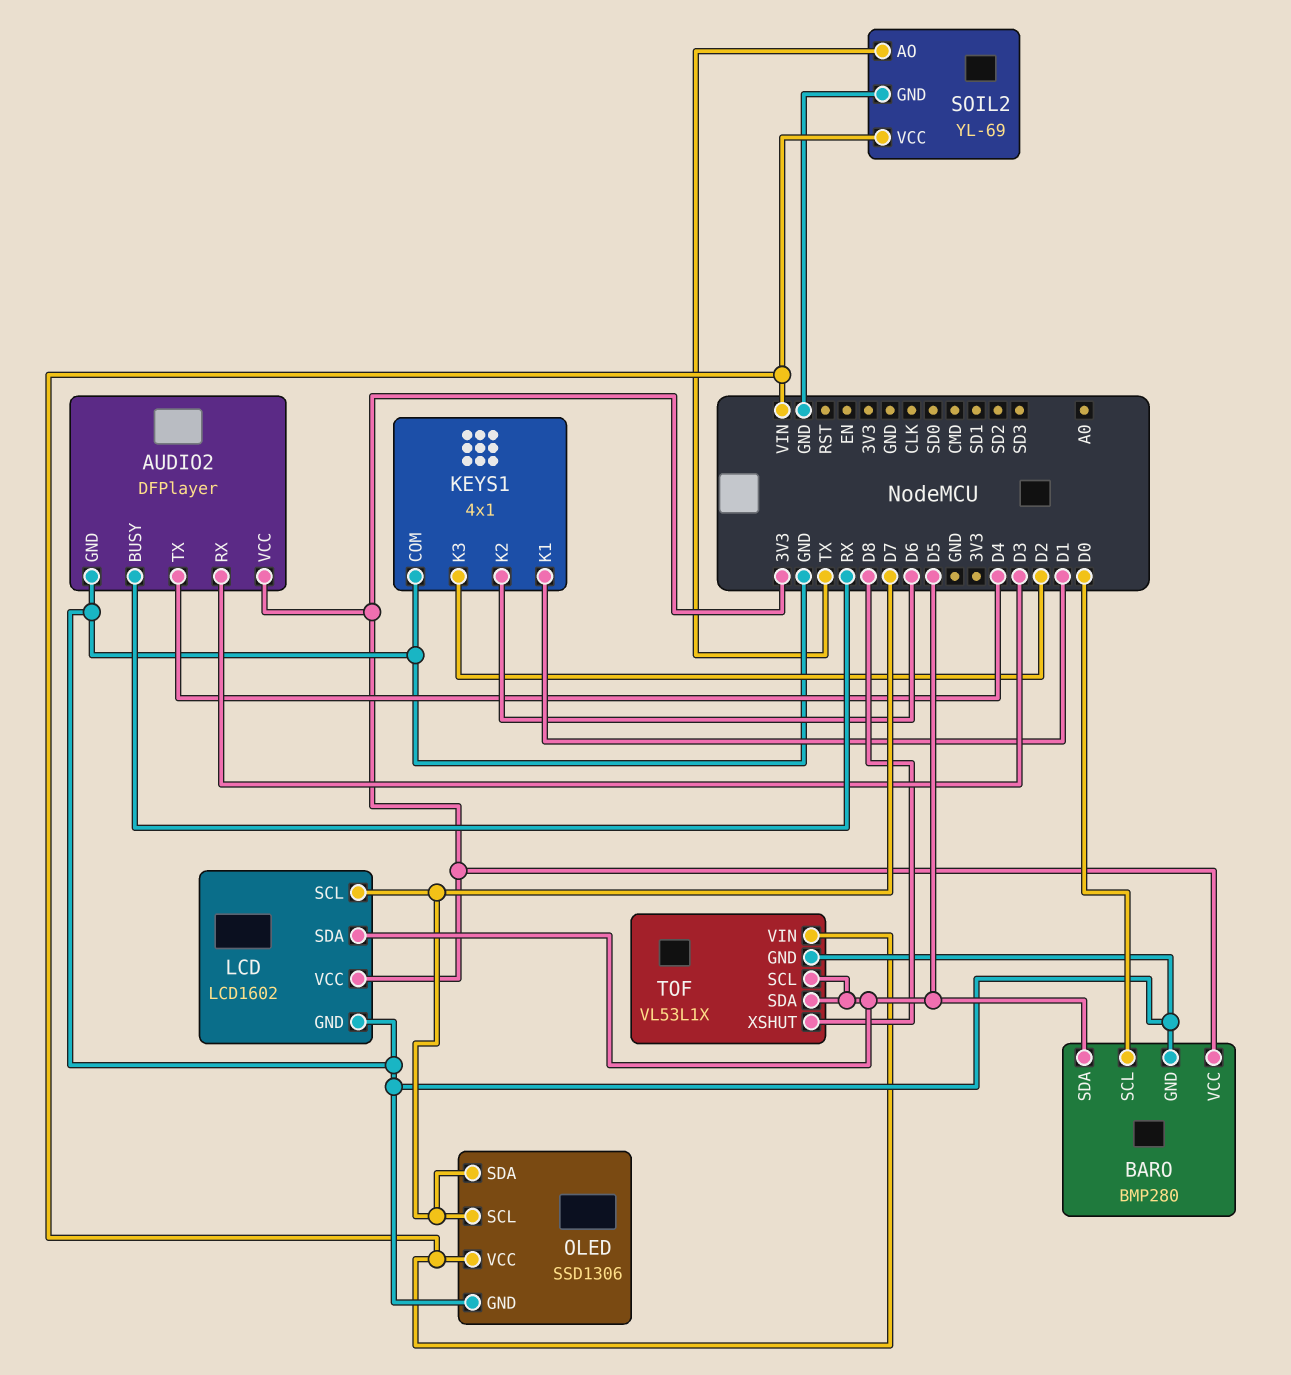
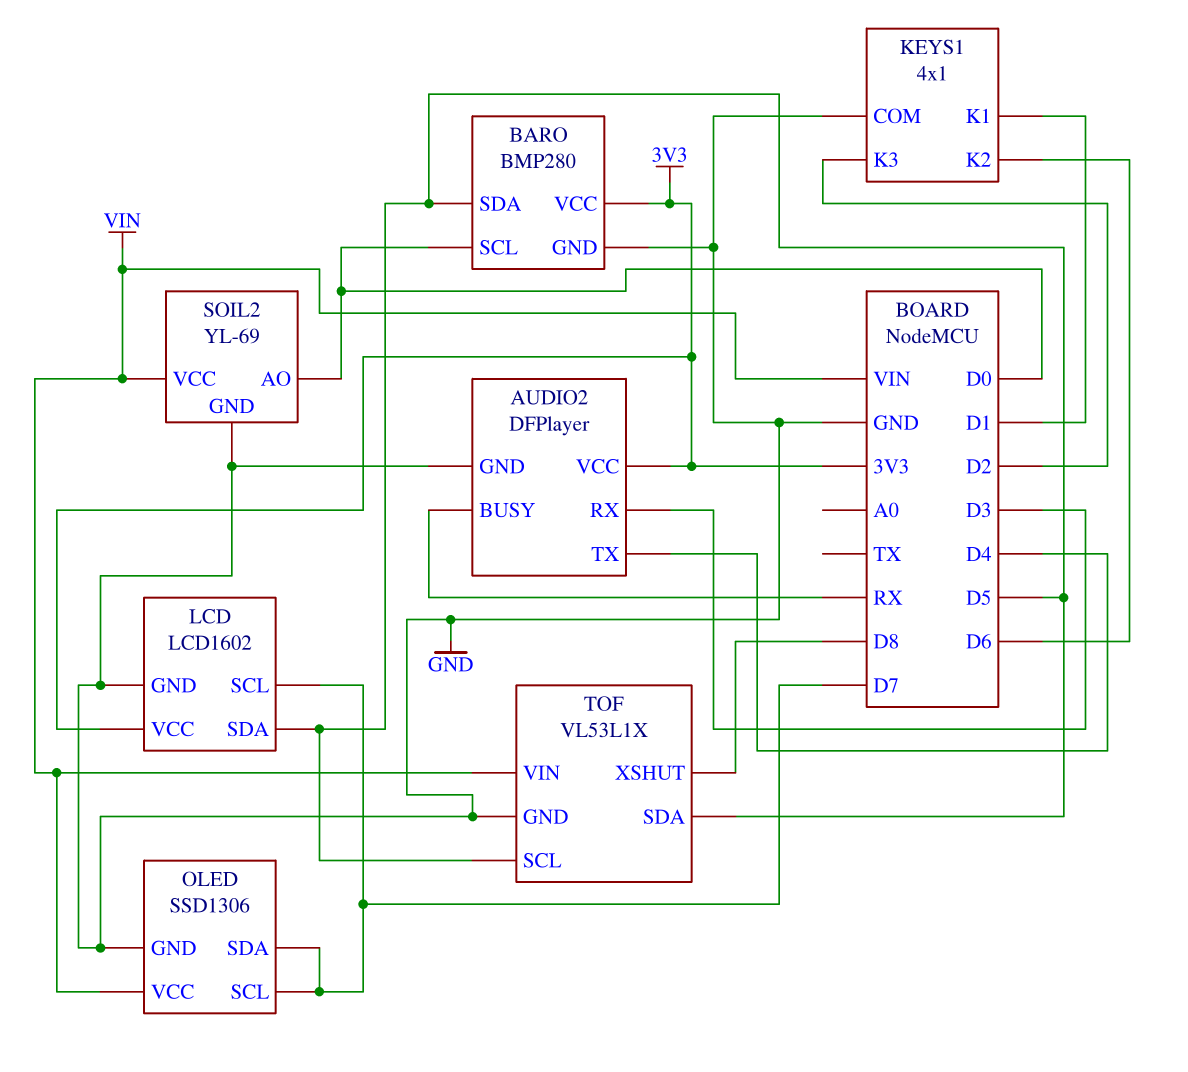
SOIL2 pin AO: TX -> D0

